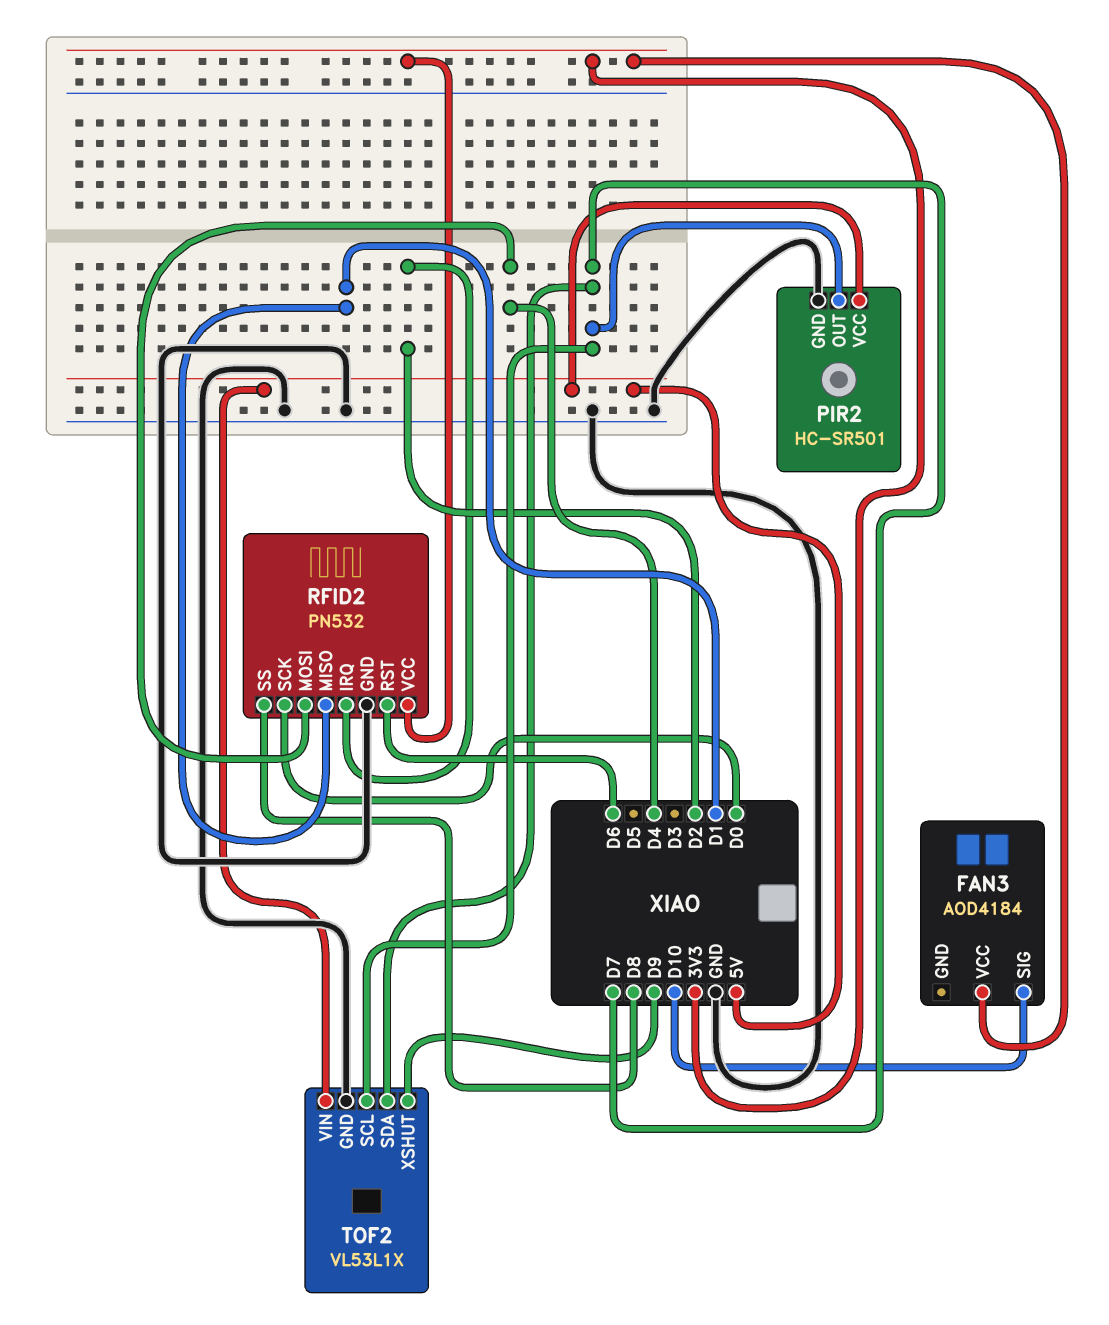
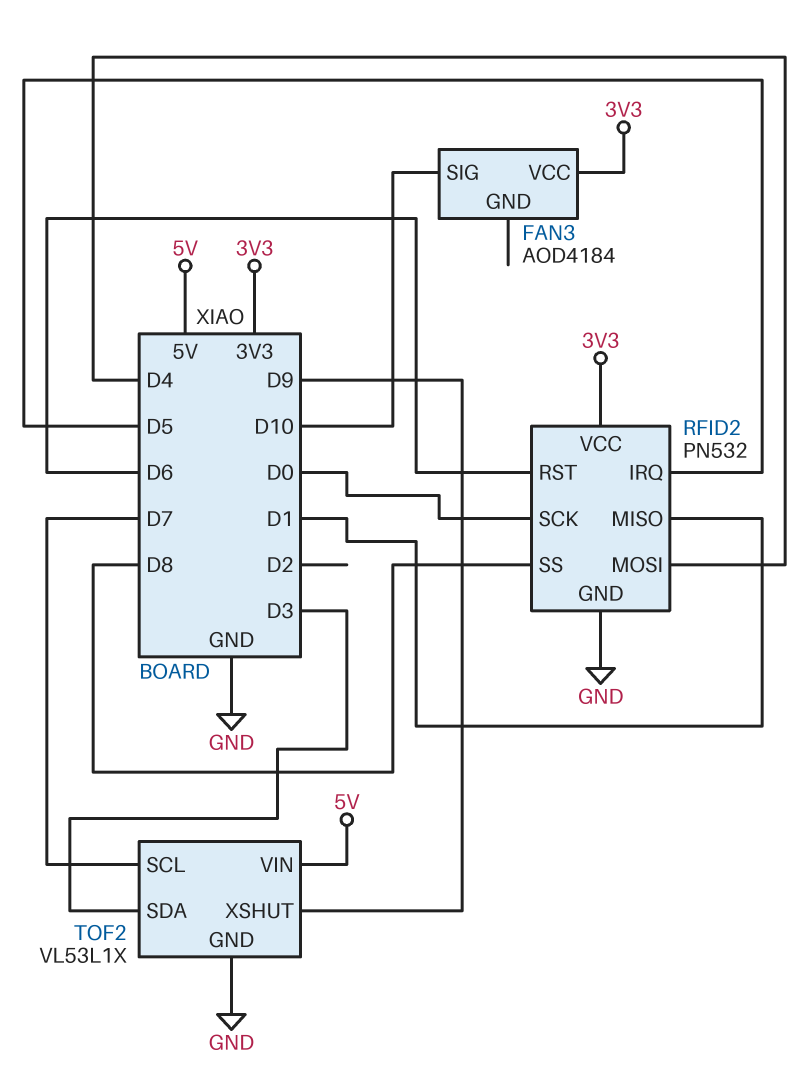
PIR2: HC-SR501 -> none
PIR2 pin GND: GND -> none
PIR2 pin OUT: D7 -> none
PIR2 pin VCC: 5V -> none
RFID2 pin IRQ: D2 -> D5
TOF2 pin SDA: D7 -> D3

